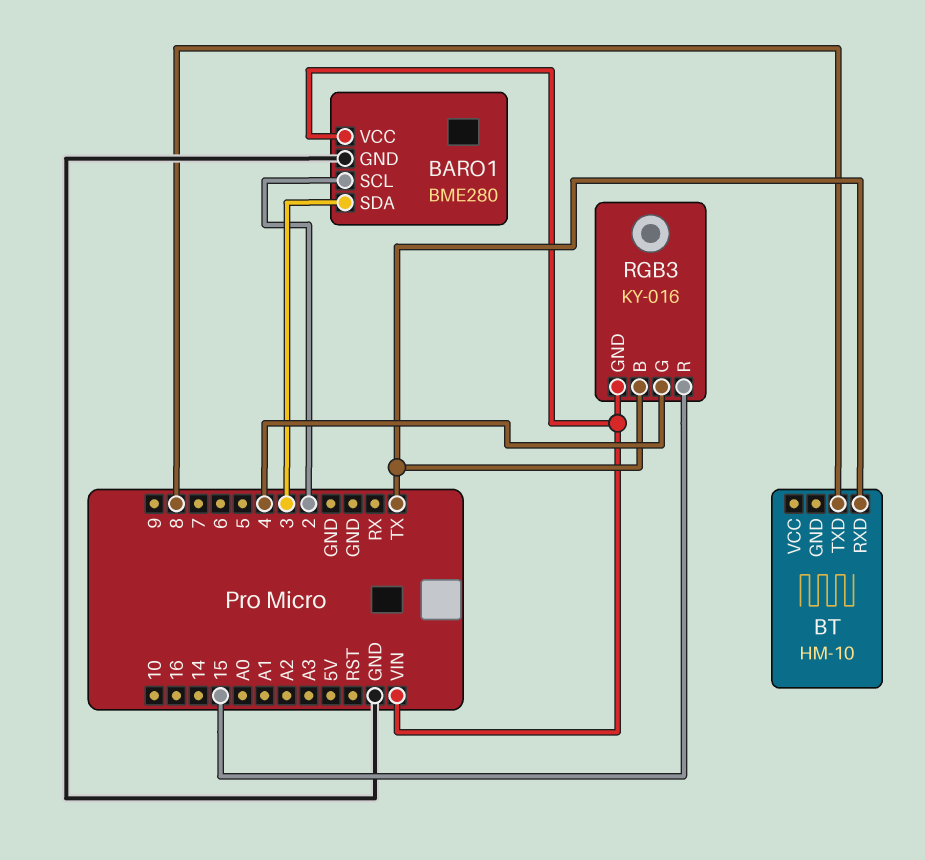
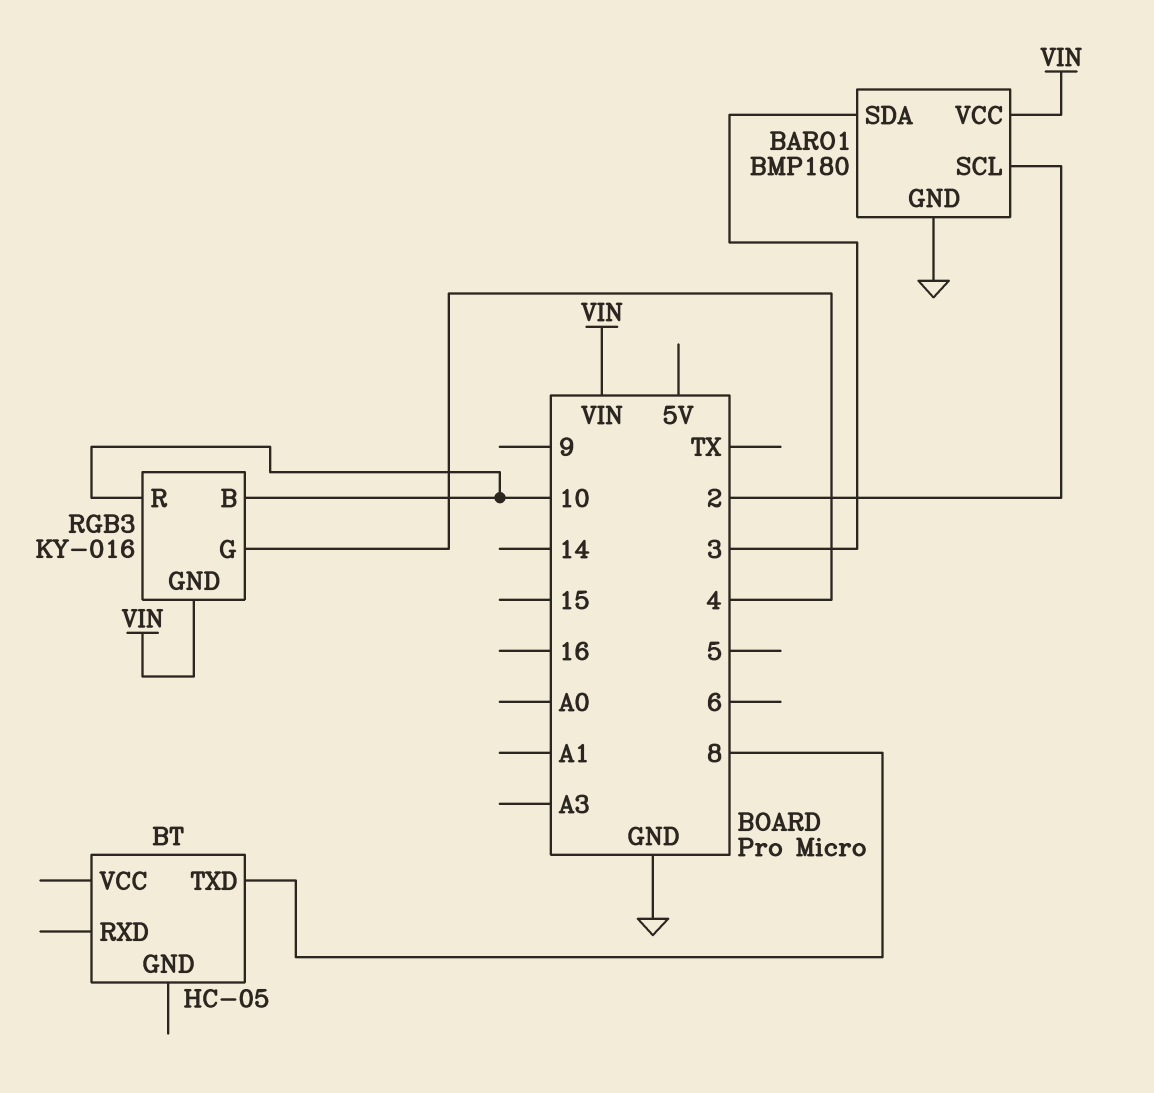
BARO1: BME280 -> BMP180
BT: HM-10 -> HC-05
BT pin RXD: TX -> none
RGB3 pin B: TX -> 10
RGB3 pin R: 15 -> 10

